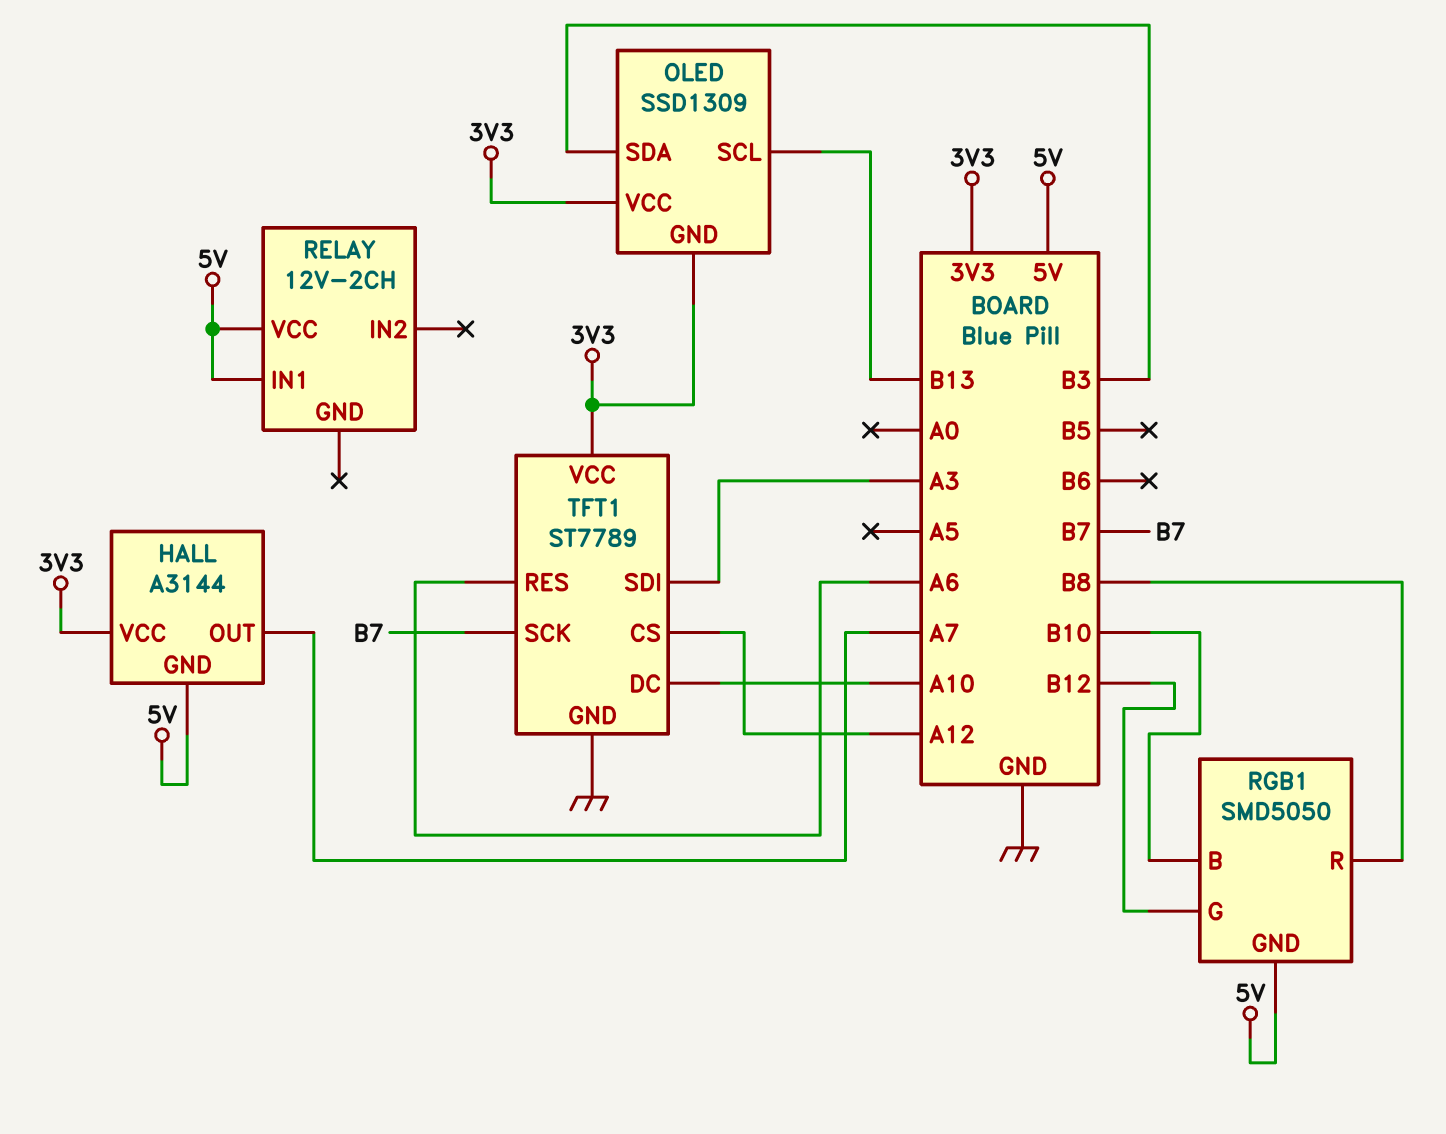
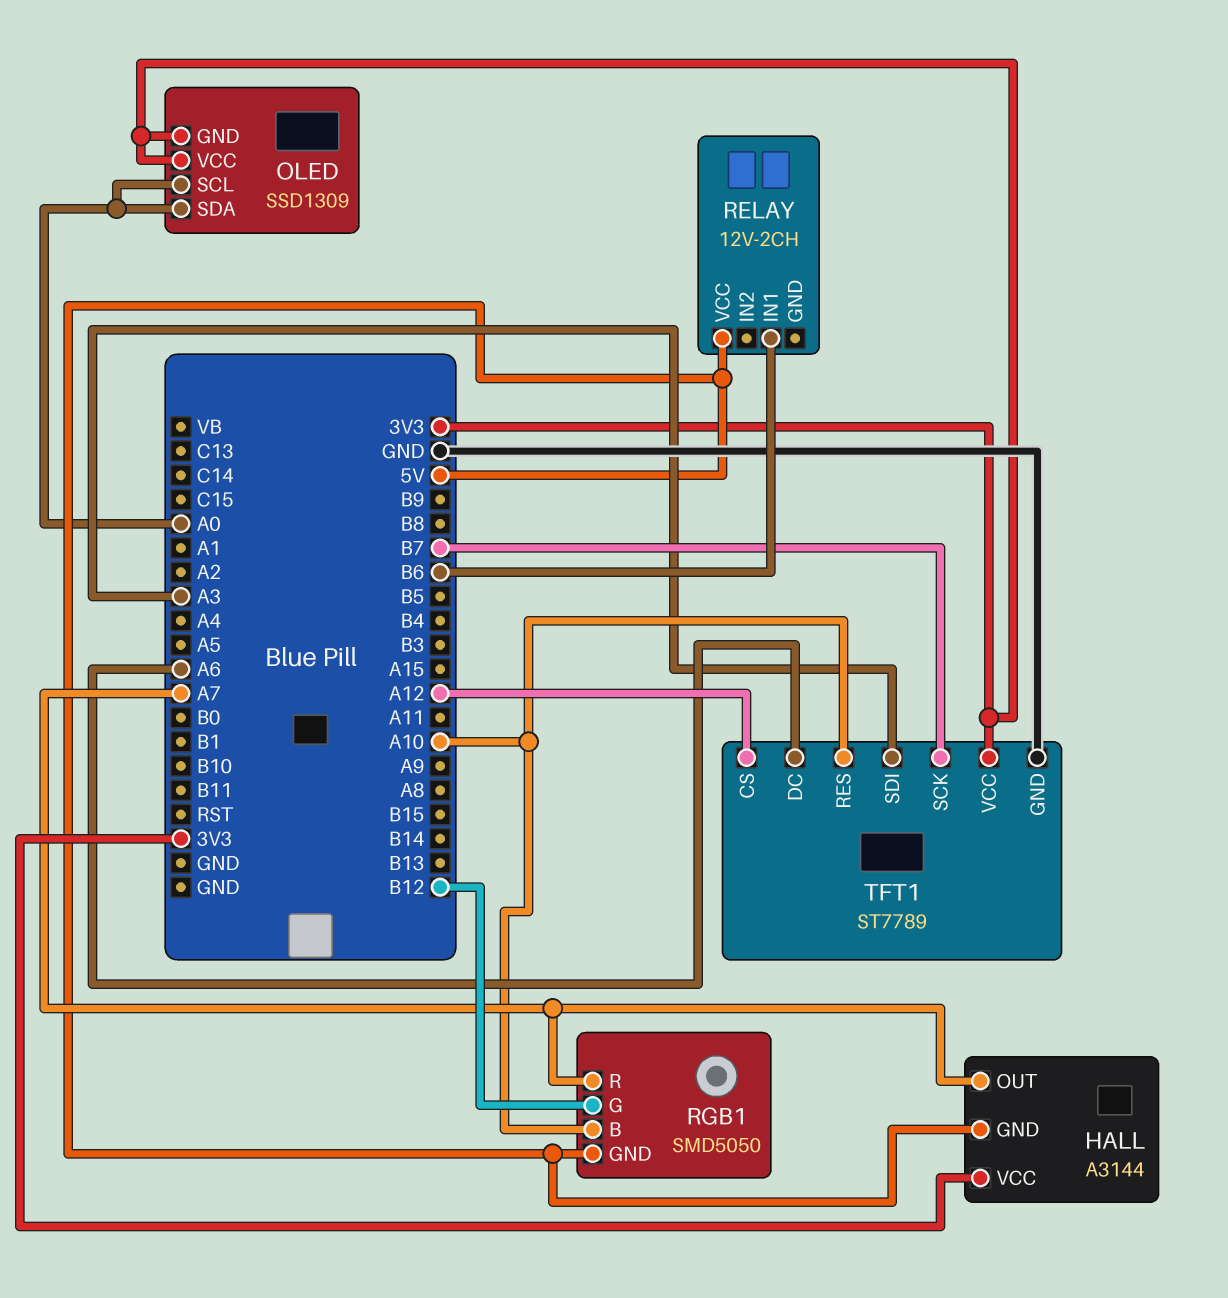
OLED pin SCL: B13 -> A0
OLED pin SDA: B3 -> A0
RELAY pin IN1: 5V -> B6
RGB1 pin B: B10 -> A10
RGB1 pin R: B8 -> A7
TFT1 pin DC: A10 -> A6
TFT1 pin RES: A6 -> A10

